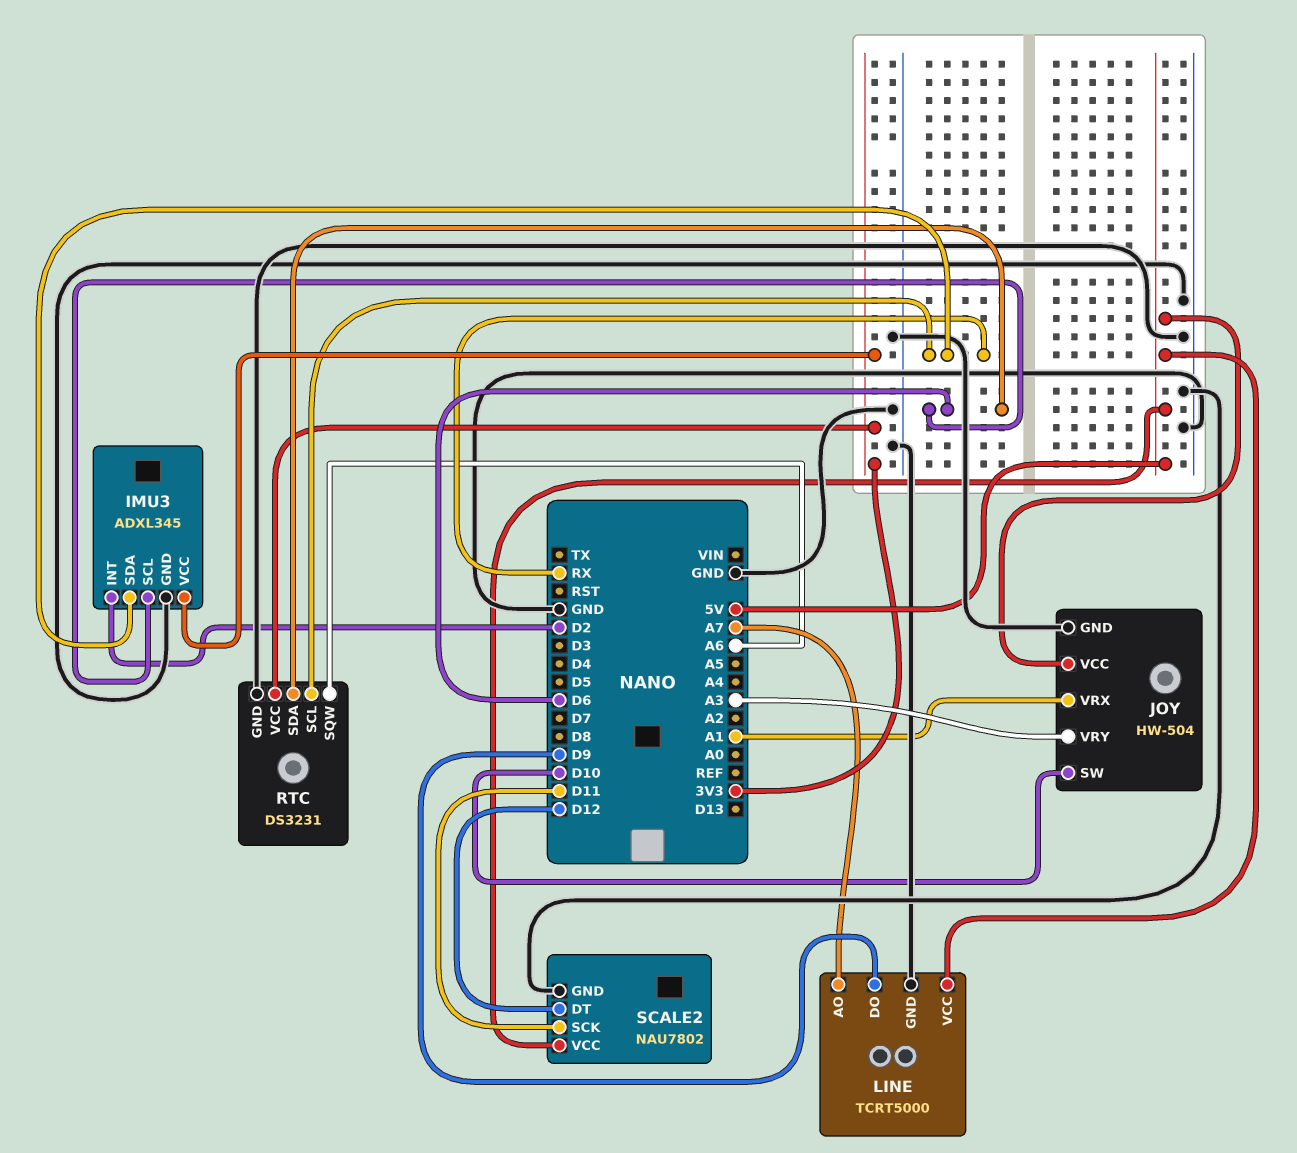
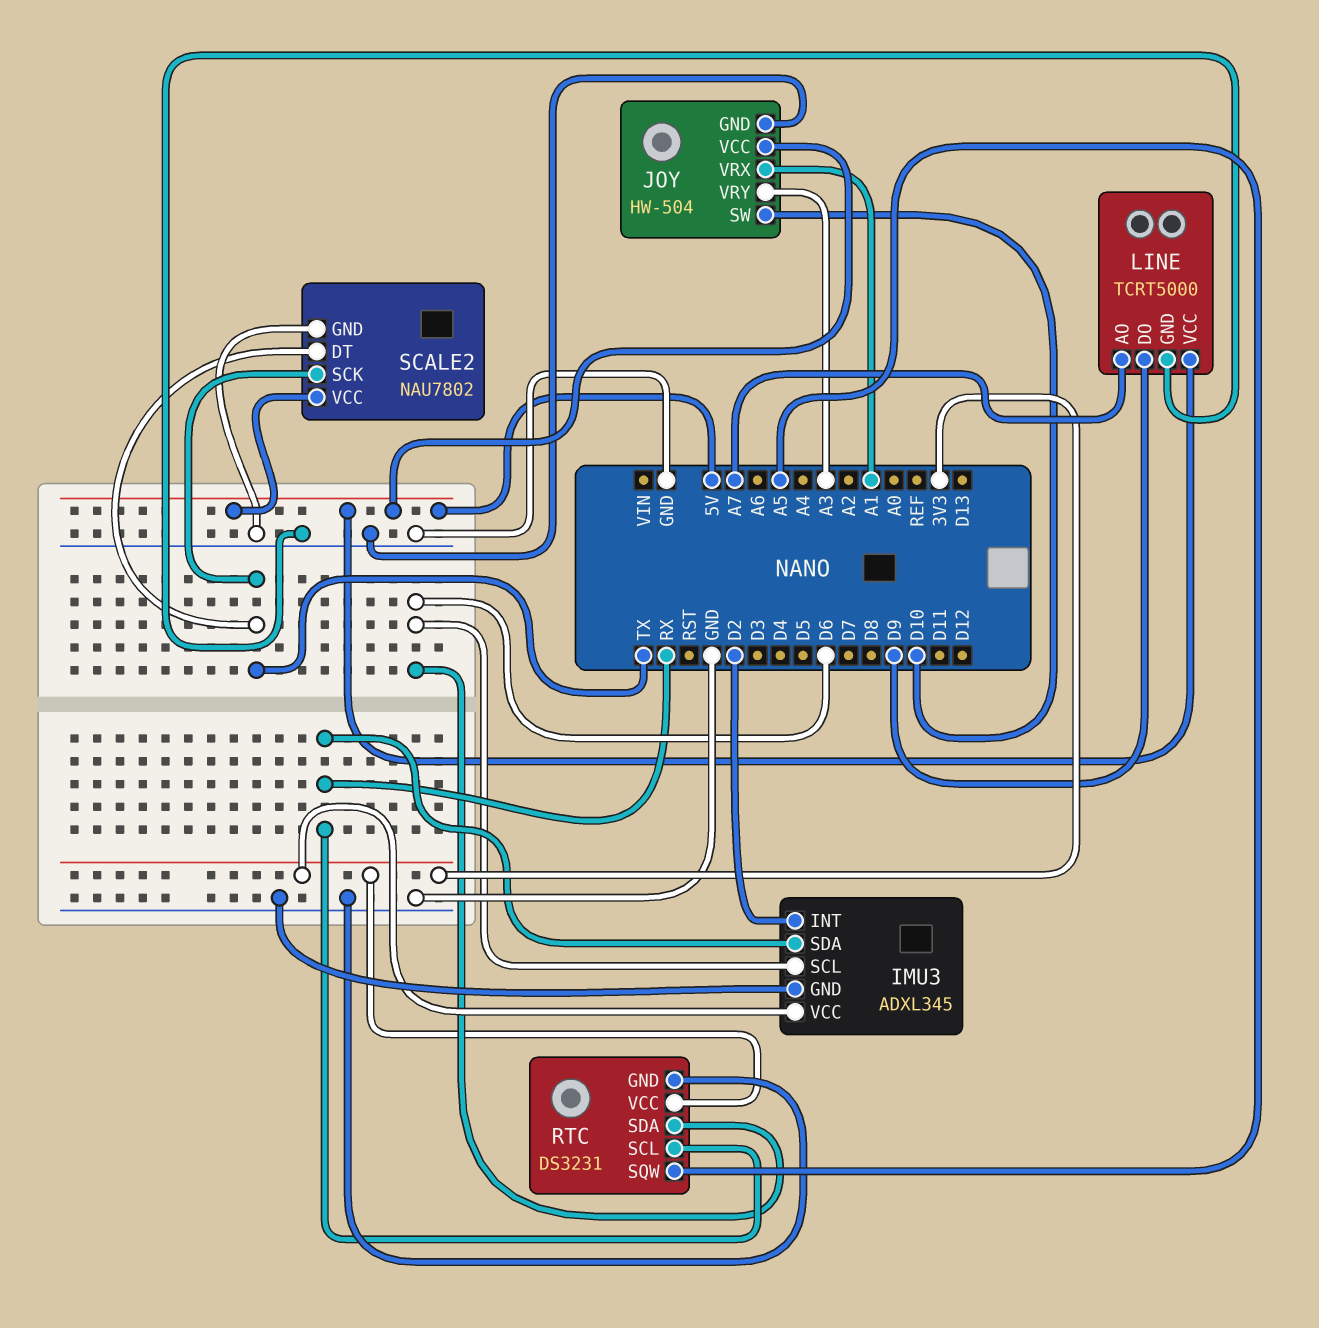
RTC pin SQW: A6 -> A5
SCALE2 pin DT: D12 -> TX
SCALE2 pin SCK: D11 -> TX

